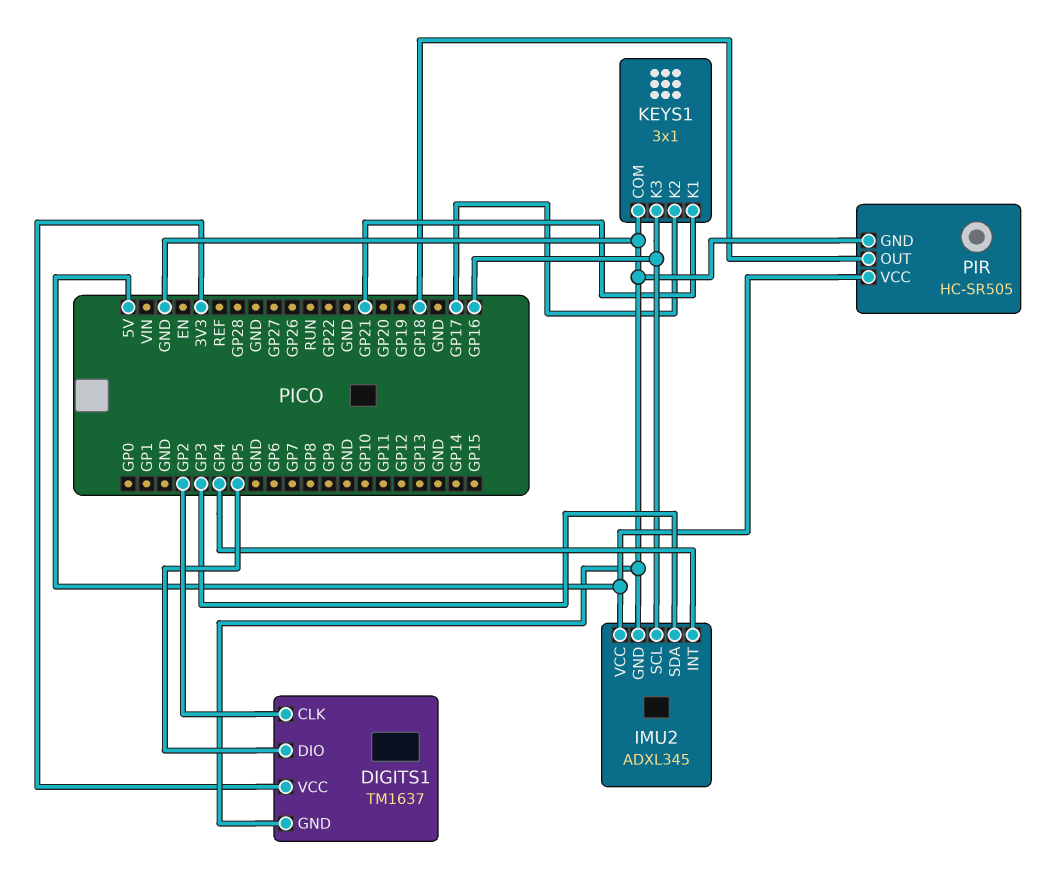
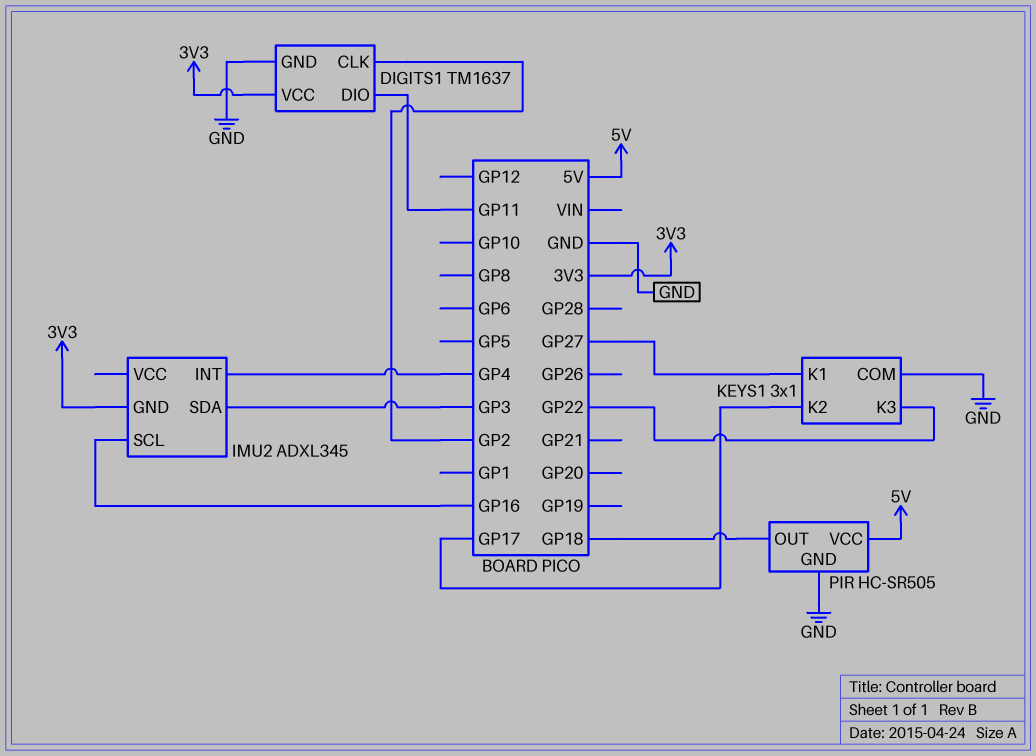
DIGITS1 pin DIO: GP5 -> GP11
IMU2 pin GND: GND -> 3V3
IMU2 pin VCC: 5V -> none
KEYS1 pin K1: GP21 -> GP27
KEYS1 pin K3: GP16 -> GP22

